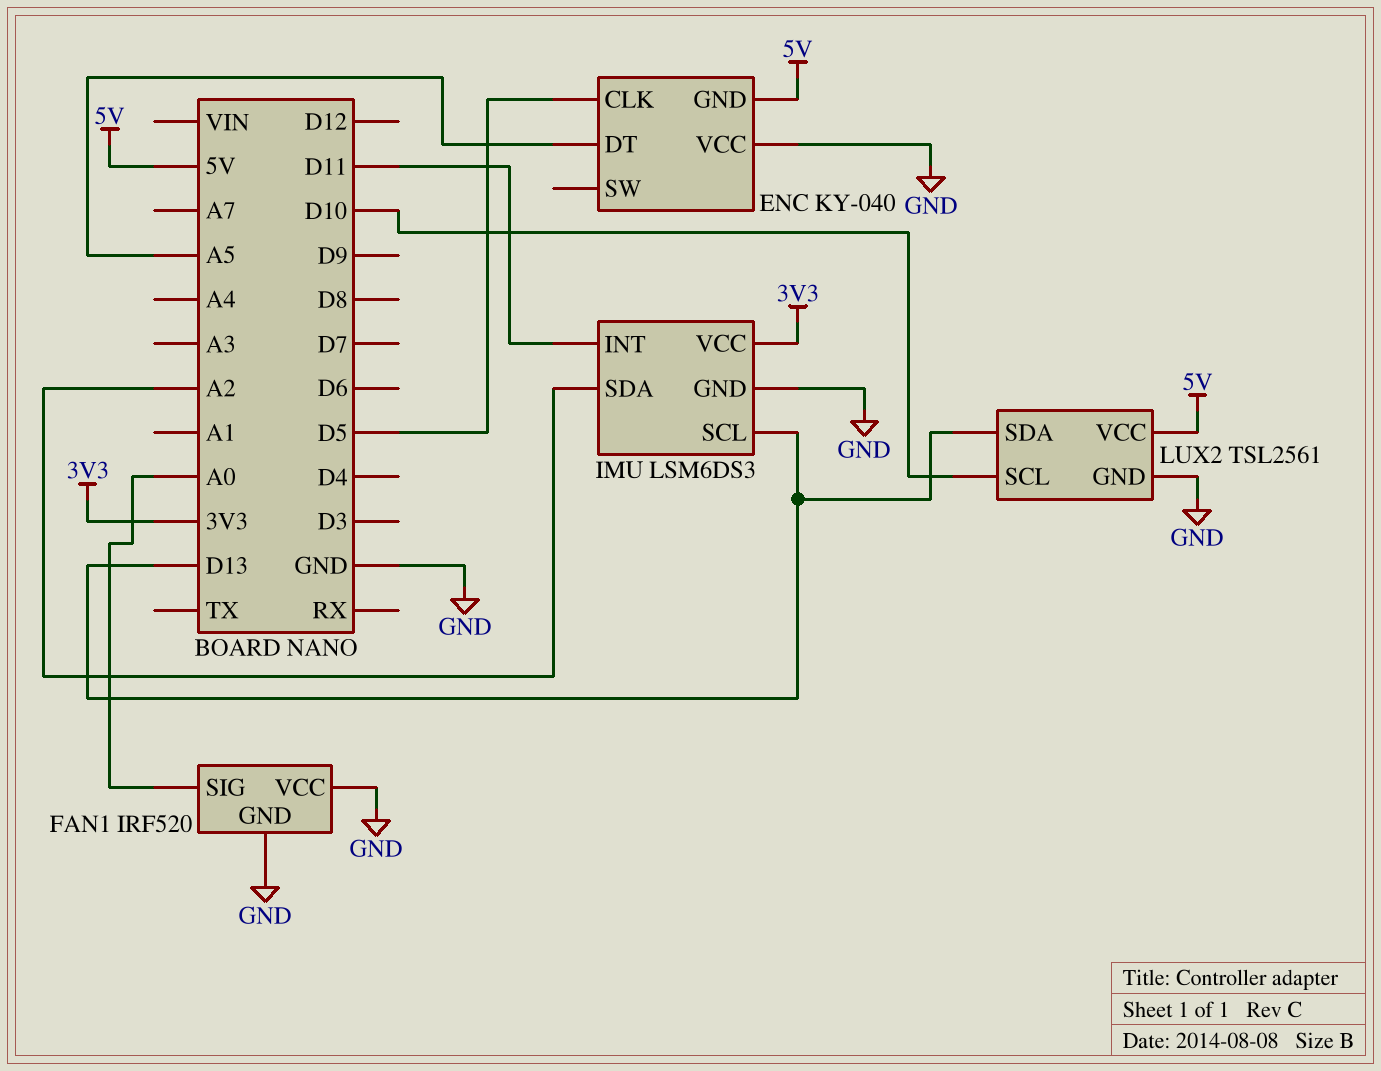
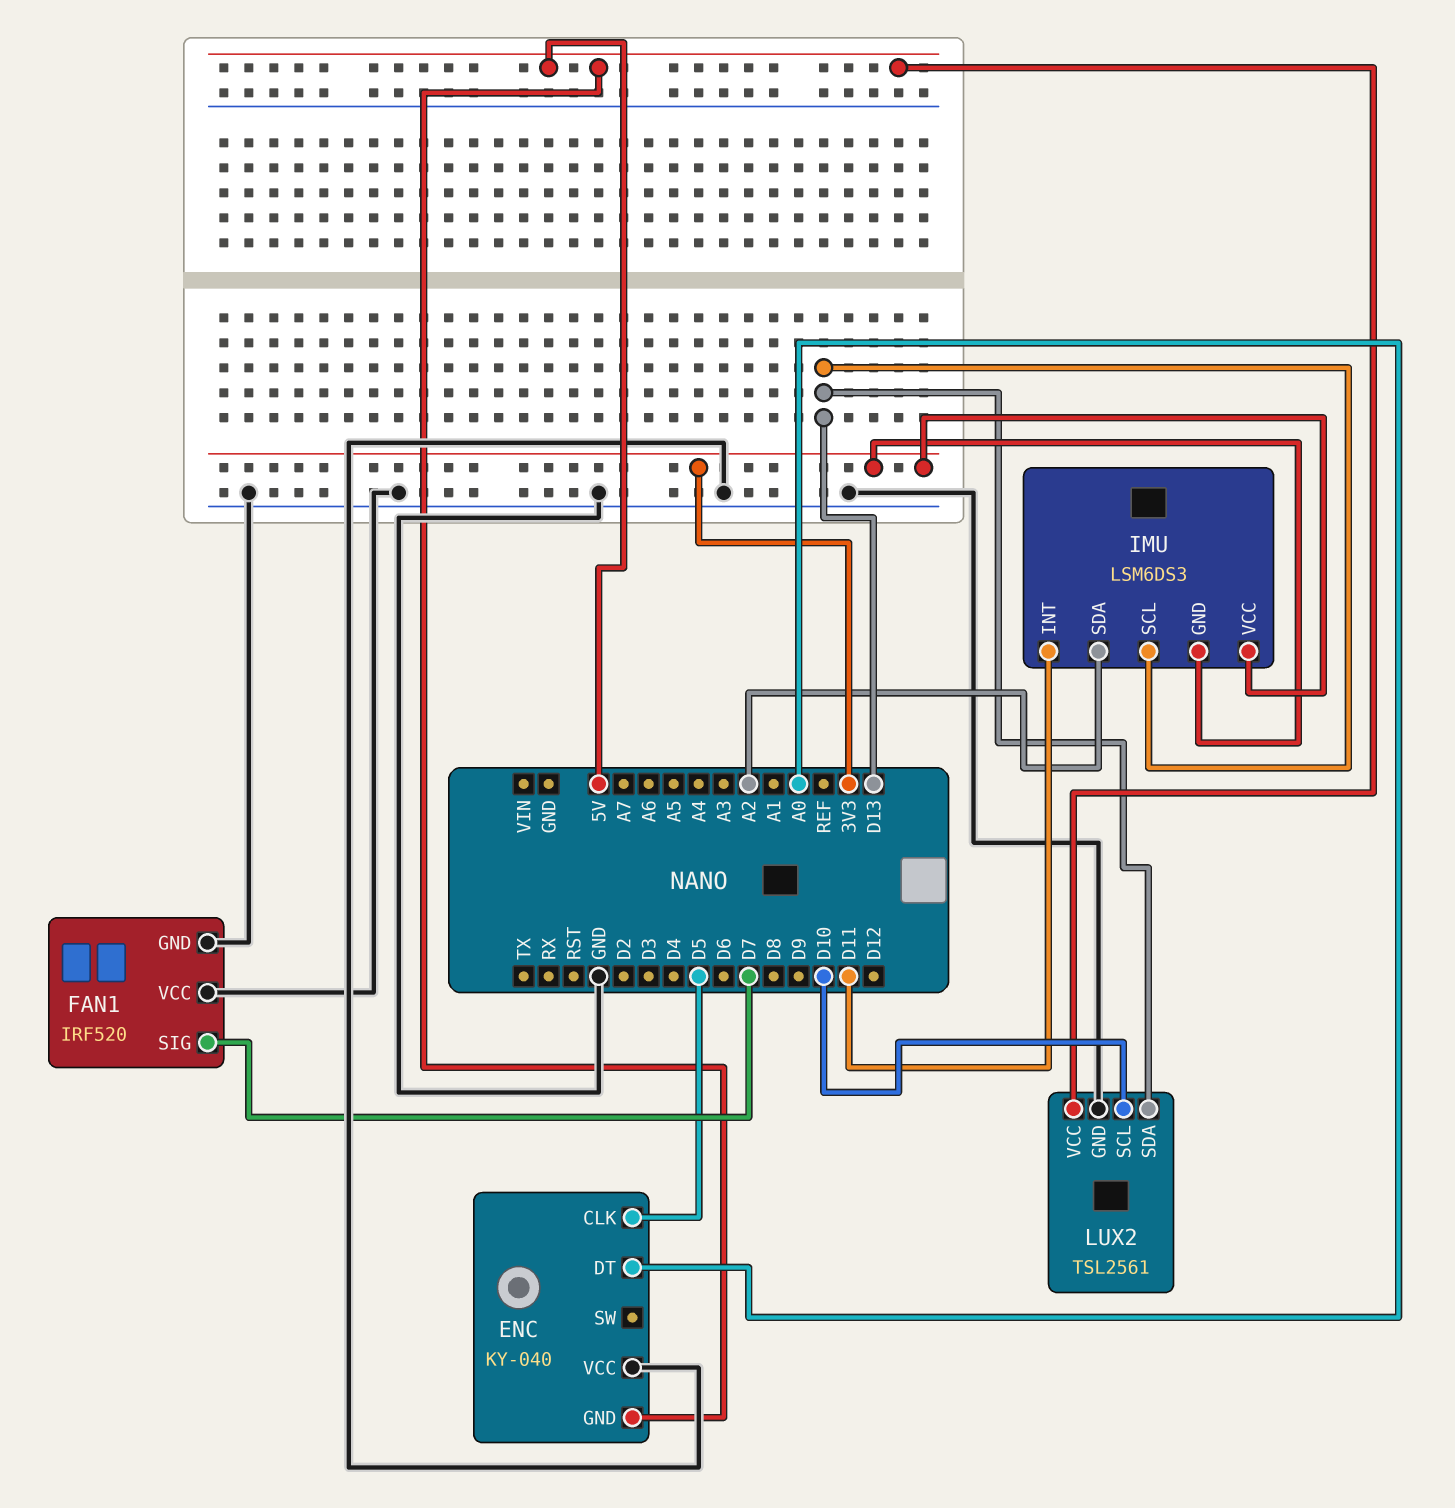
ENC pin DT: A5 -> A0
FAN1 pin SIG: A0 -> D7
IMU pin GND: GND -> 3V3

